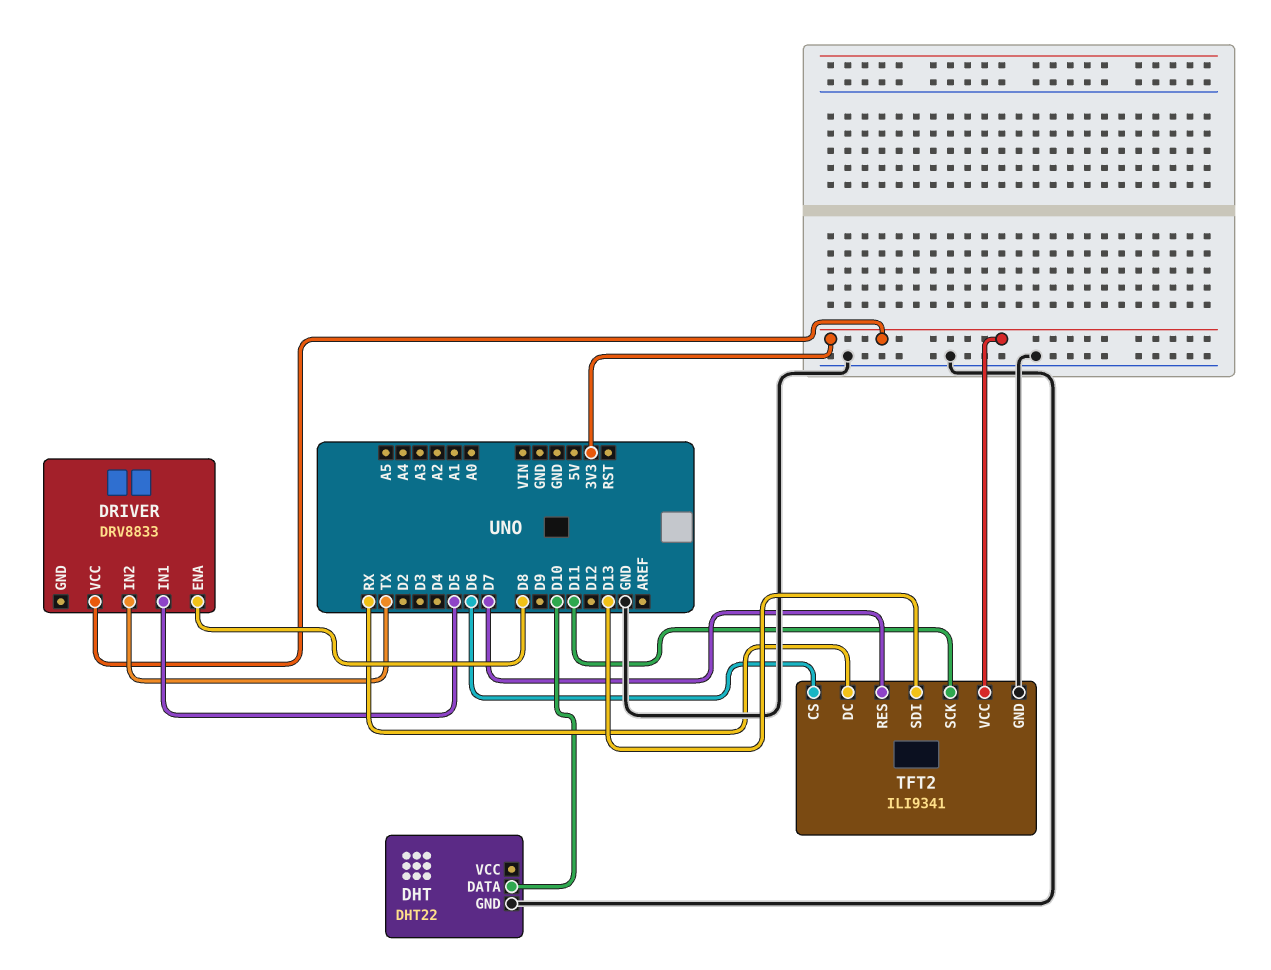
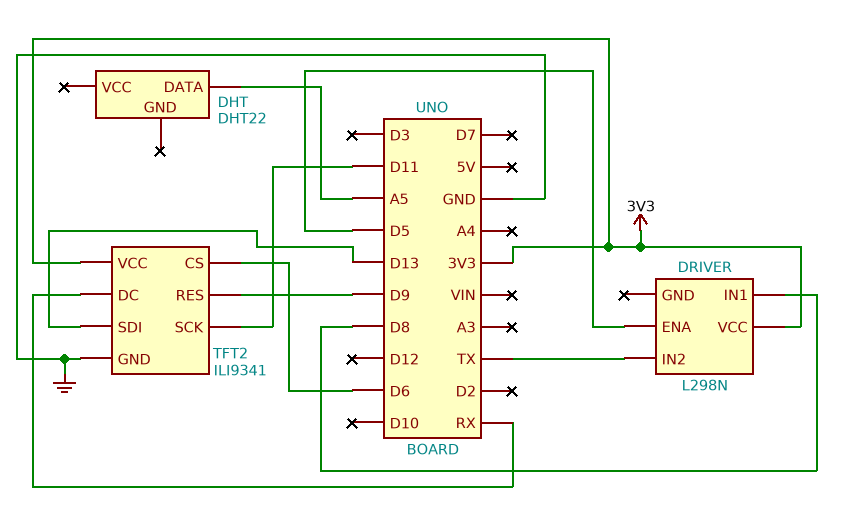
DHT pin DATA: D10 -> A5
DHT pin GND: GND -> none
DRIVER: DRV8833 -> L298N
DRIVER pin ENA: D8 -> D5
DRIVER pin IN1: D5 -> D8
TFT2 pin RES: D7 -> D9

